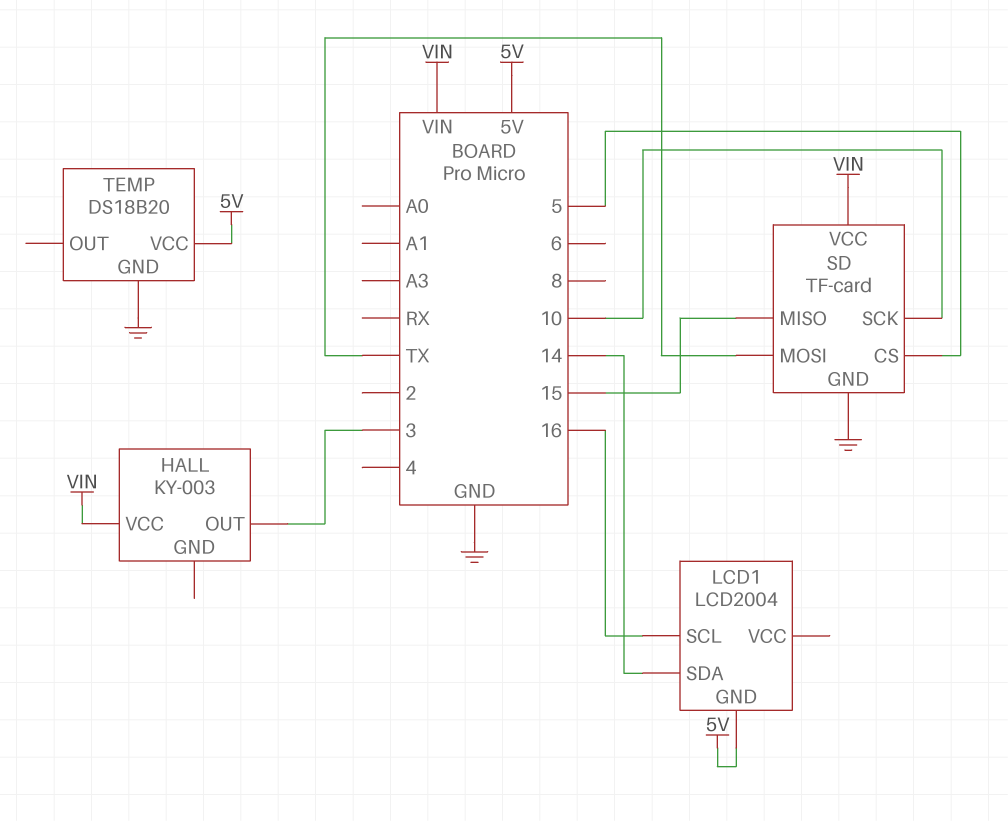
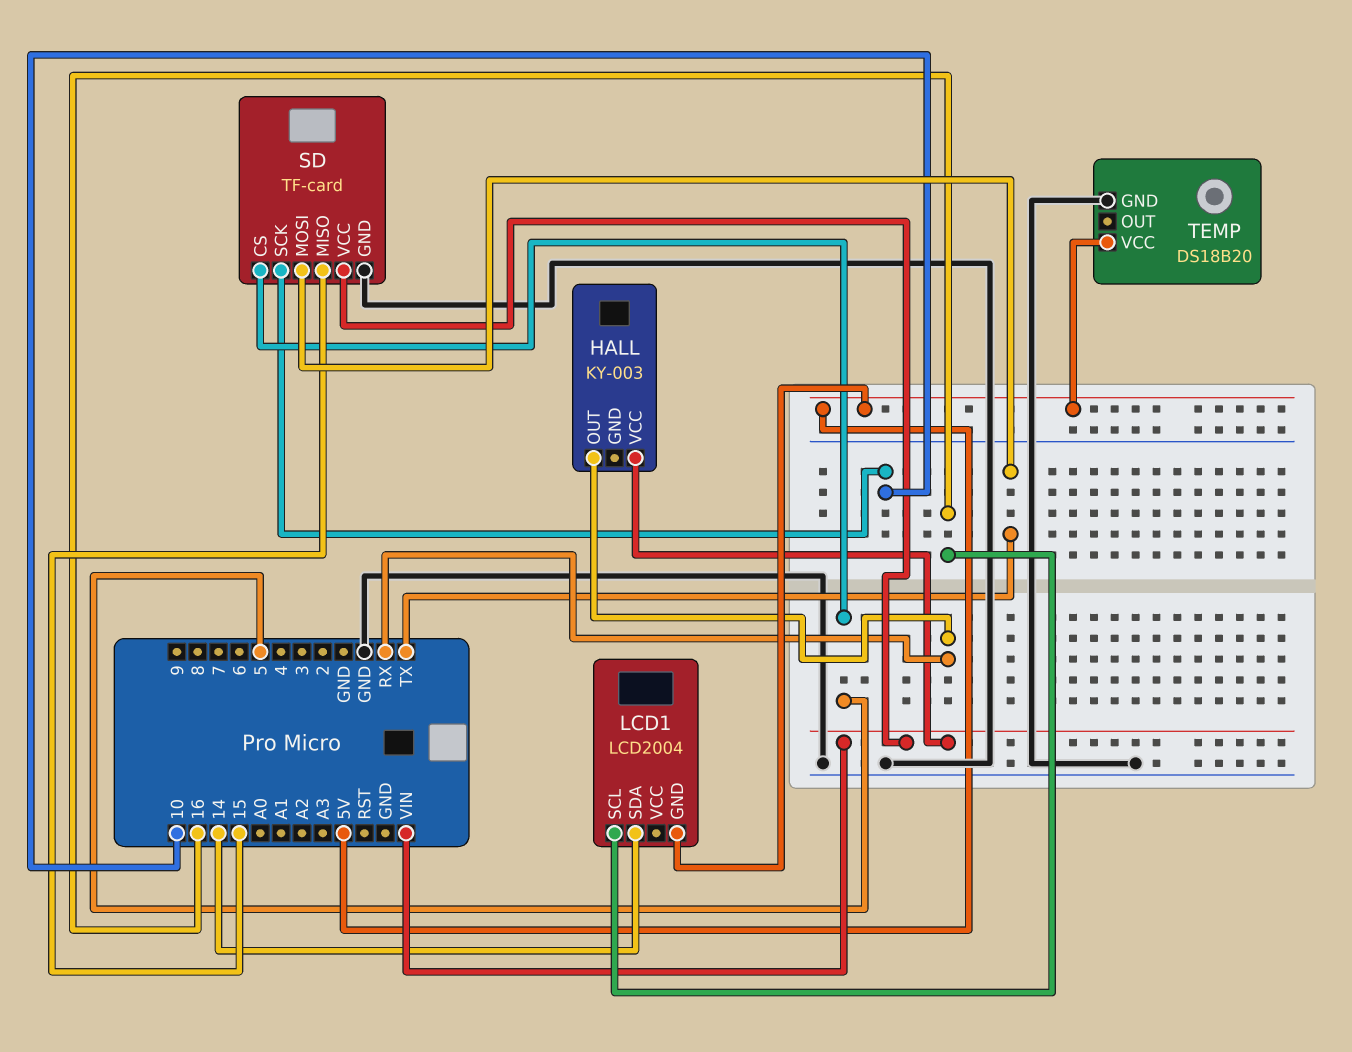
HALL pin OUT: 3 -> RX

